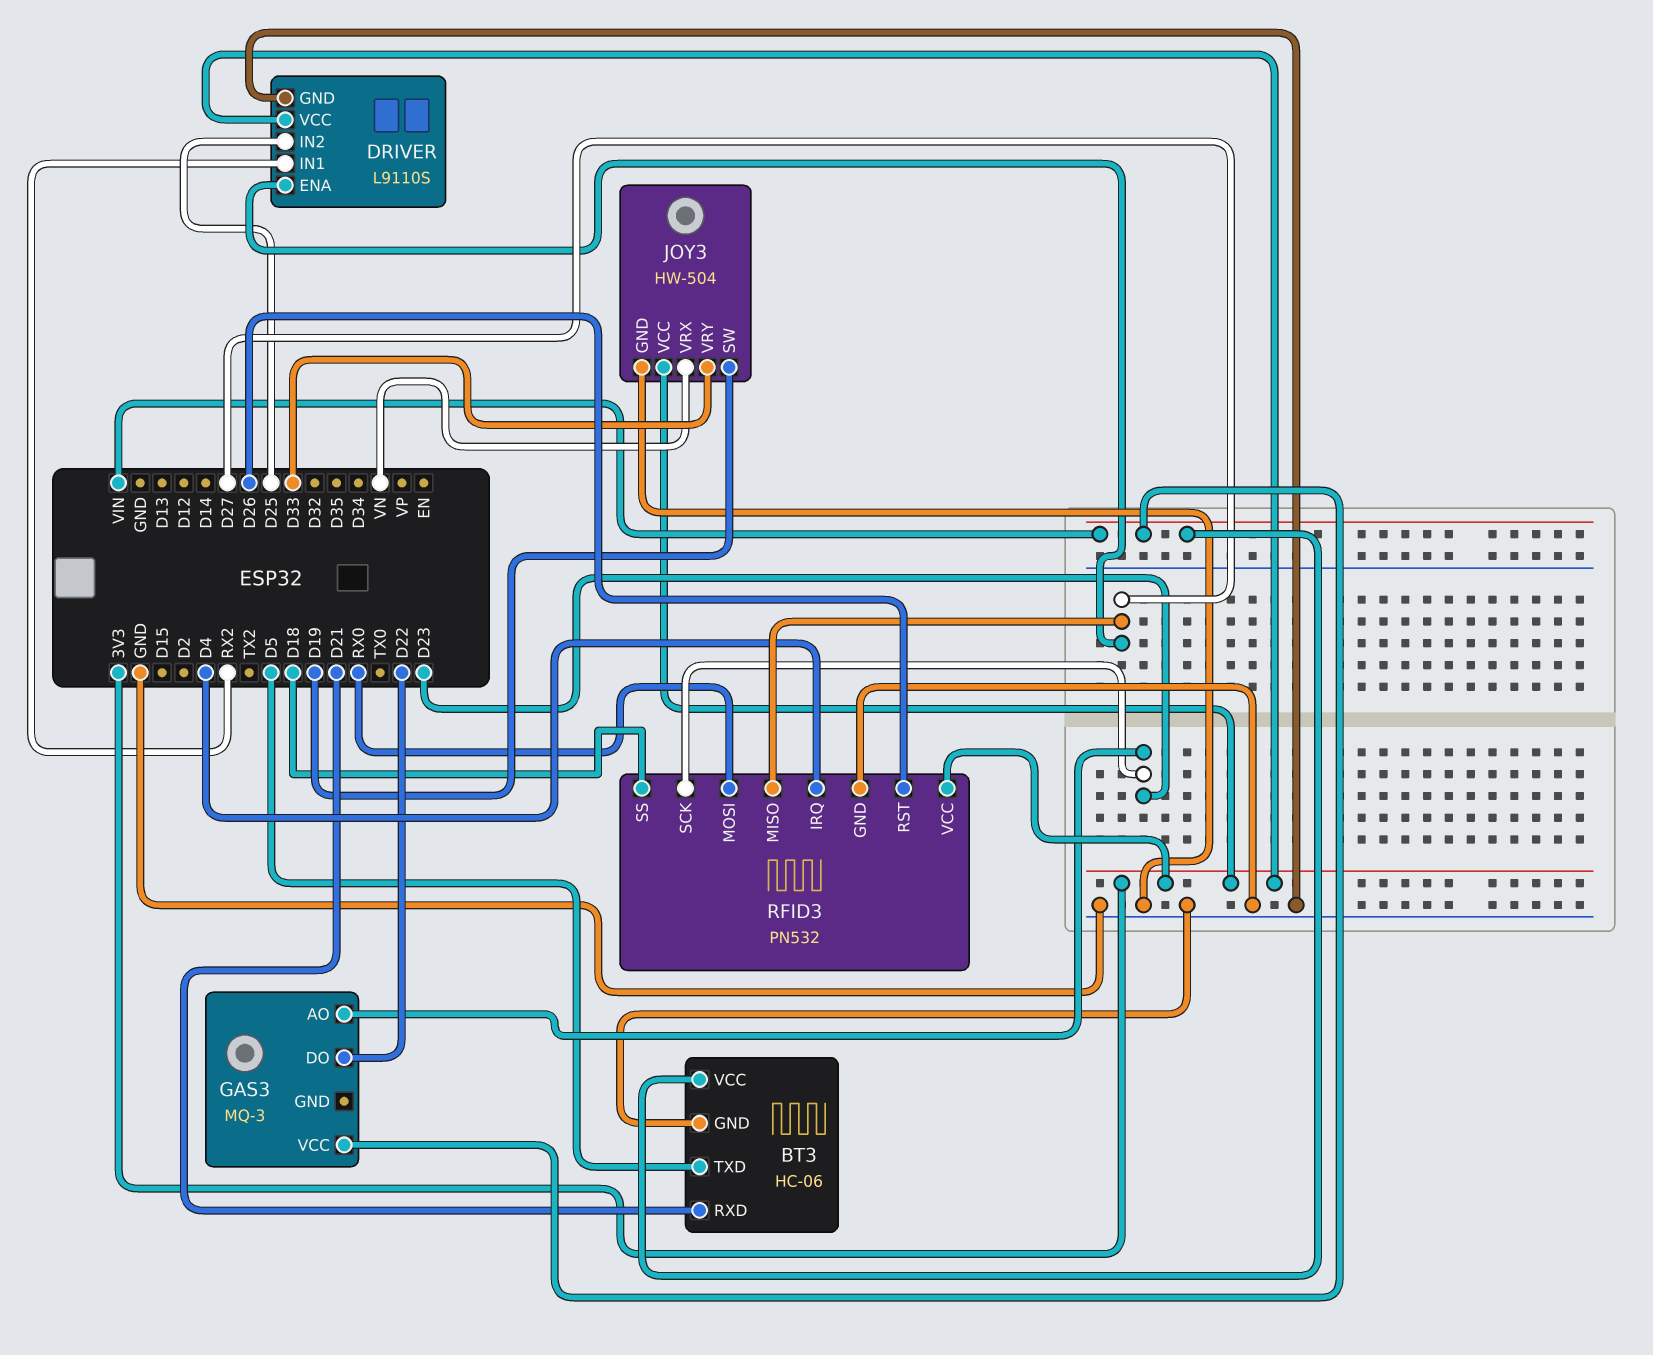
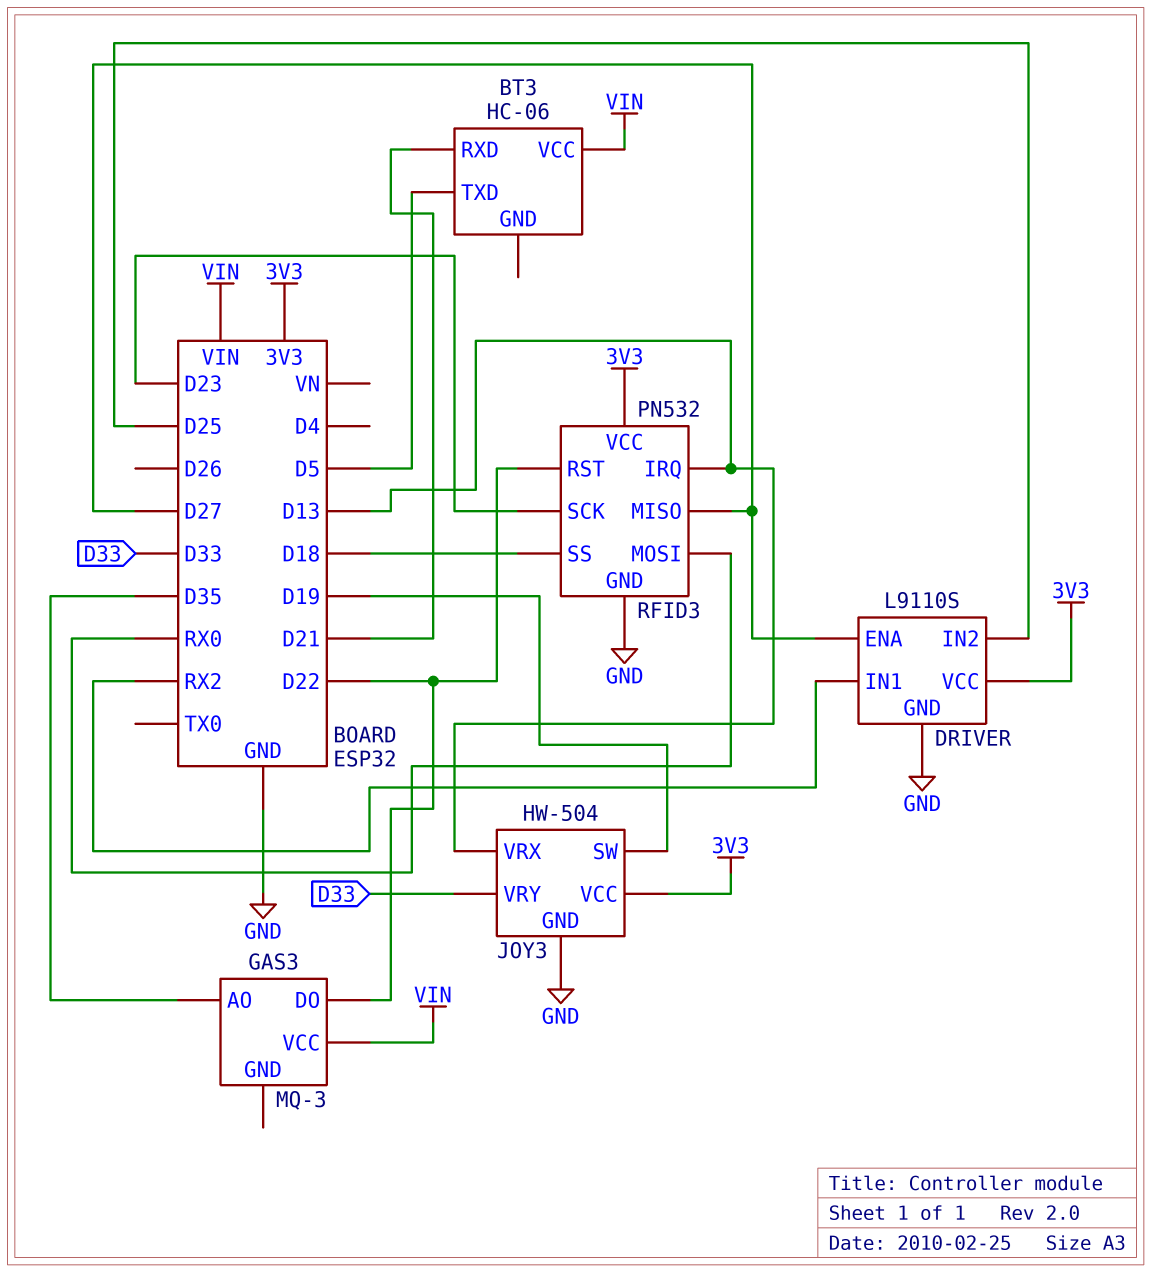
BT3 pin GND: GND -> none
GAS3 pin AO: D23 -> D35
JOY3 pin VRX: VN -> D13
RFID3 pin IRQ: D4 -> D13
RFID3 pin RST: D26 -> D22

